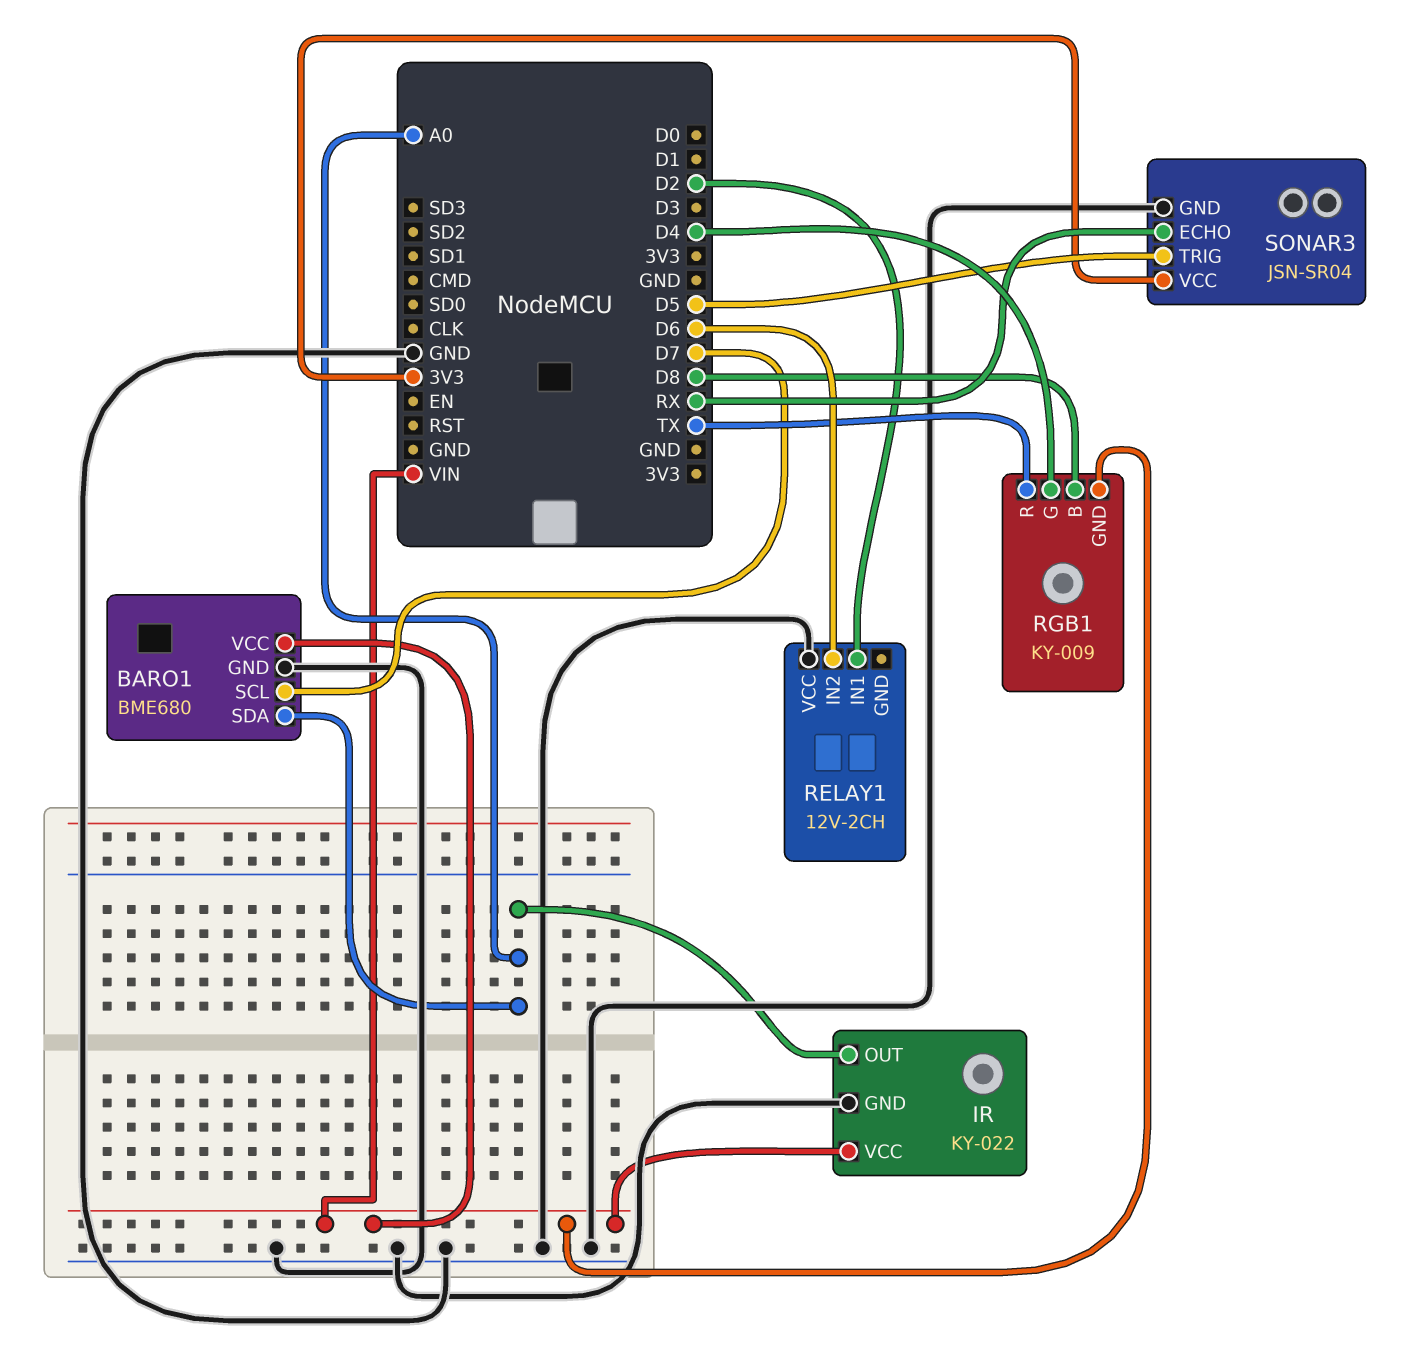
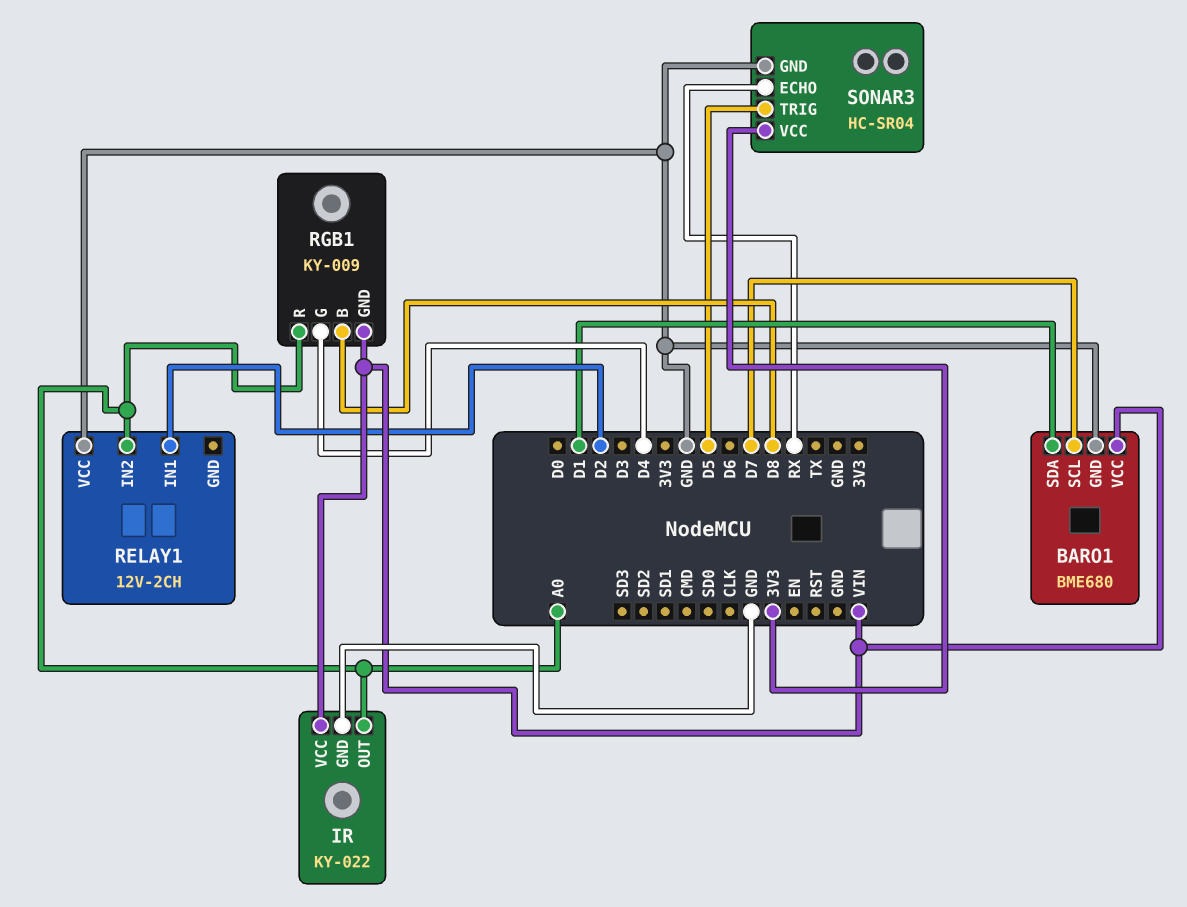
BARO1 pin SDA: A0 -> D1
RELAY1 pin IN2: D6 -> A0
RGB1 pin R: TX -> A0
SONAR3: JSN-SR04 -> HC-SR04

